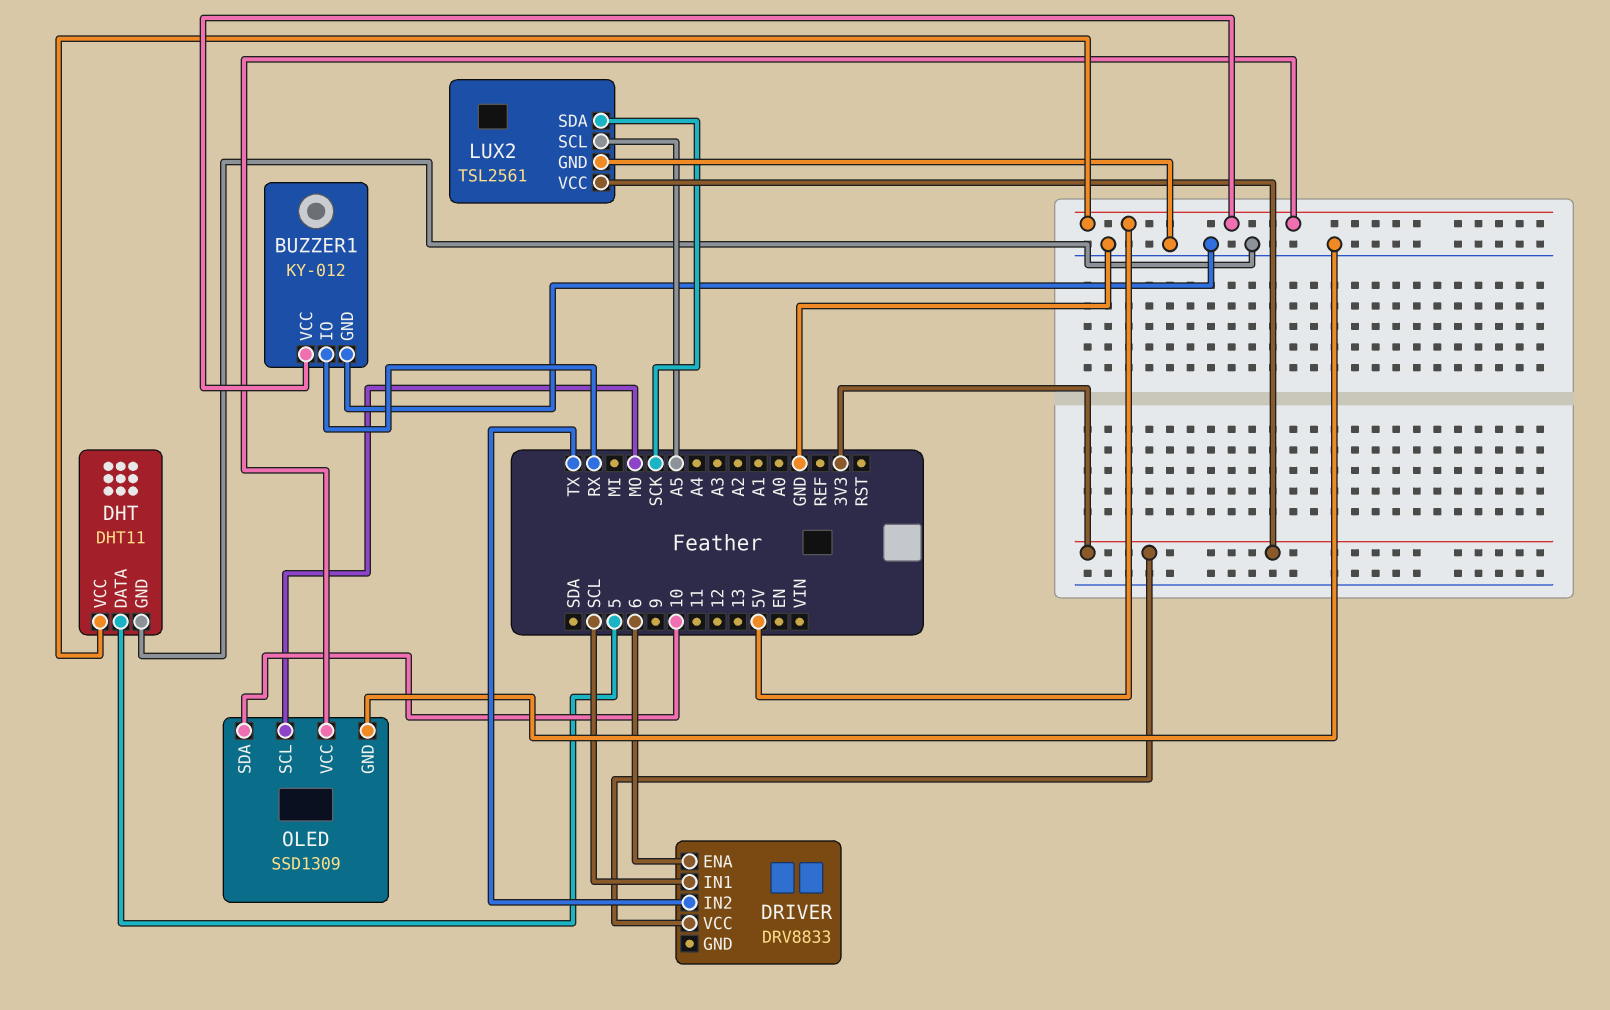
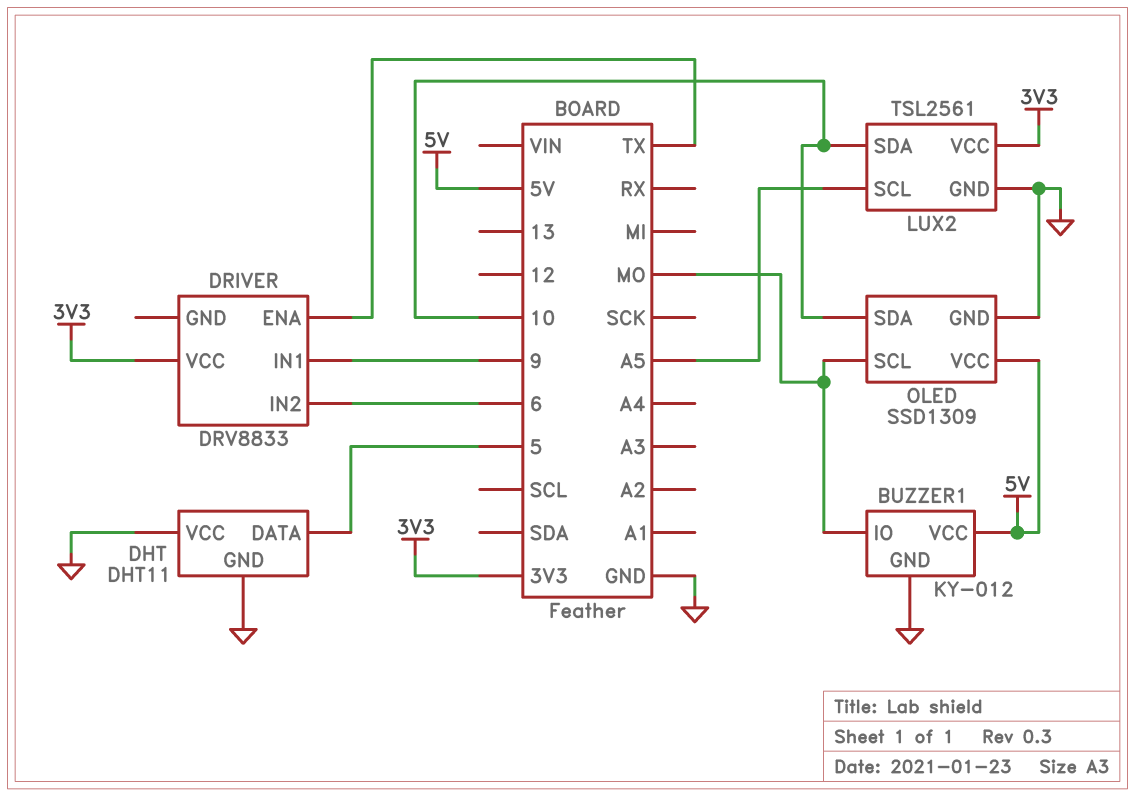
BUZZER1 pin IO: RX -> MO
DHT pin VCC: 5V -> GND
DRIVER pin ENA: 6 -> TX
DRIVER pin IN1: SCL -> 9
DRIVER pin IN2: TX -> 6
LUX2 pin SDA: SCK -> 10

